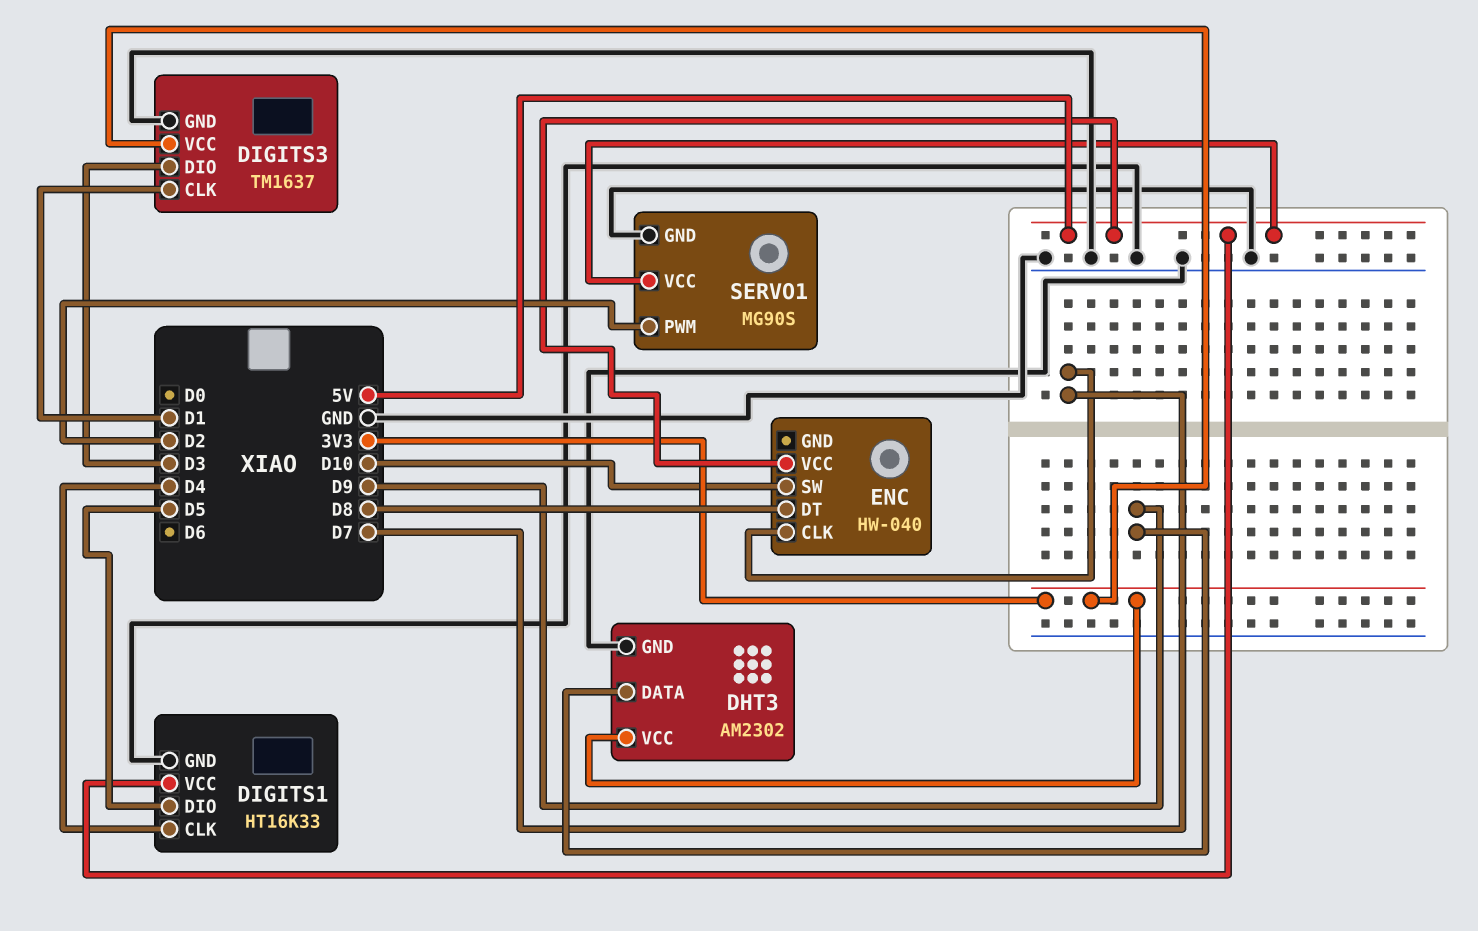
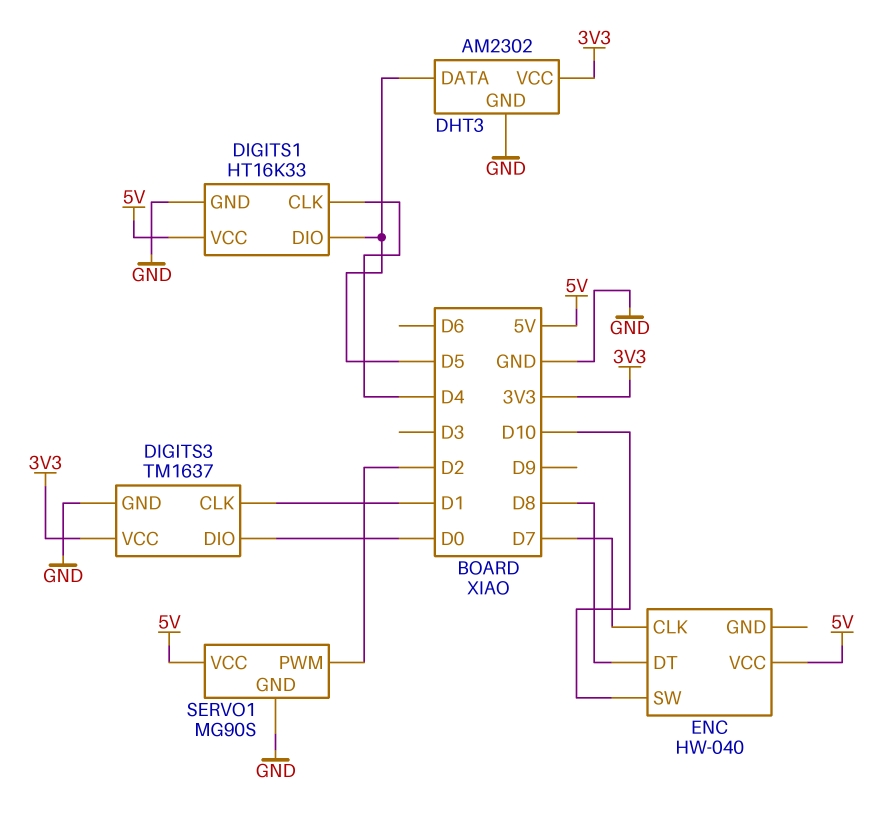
DHT3 pin DATA: D9 -> D5
DIGITS3 pin DIO: D3 -> D0

